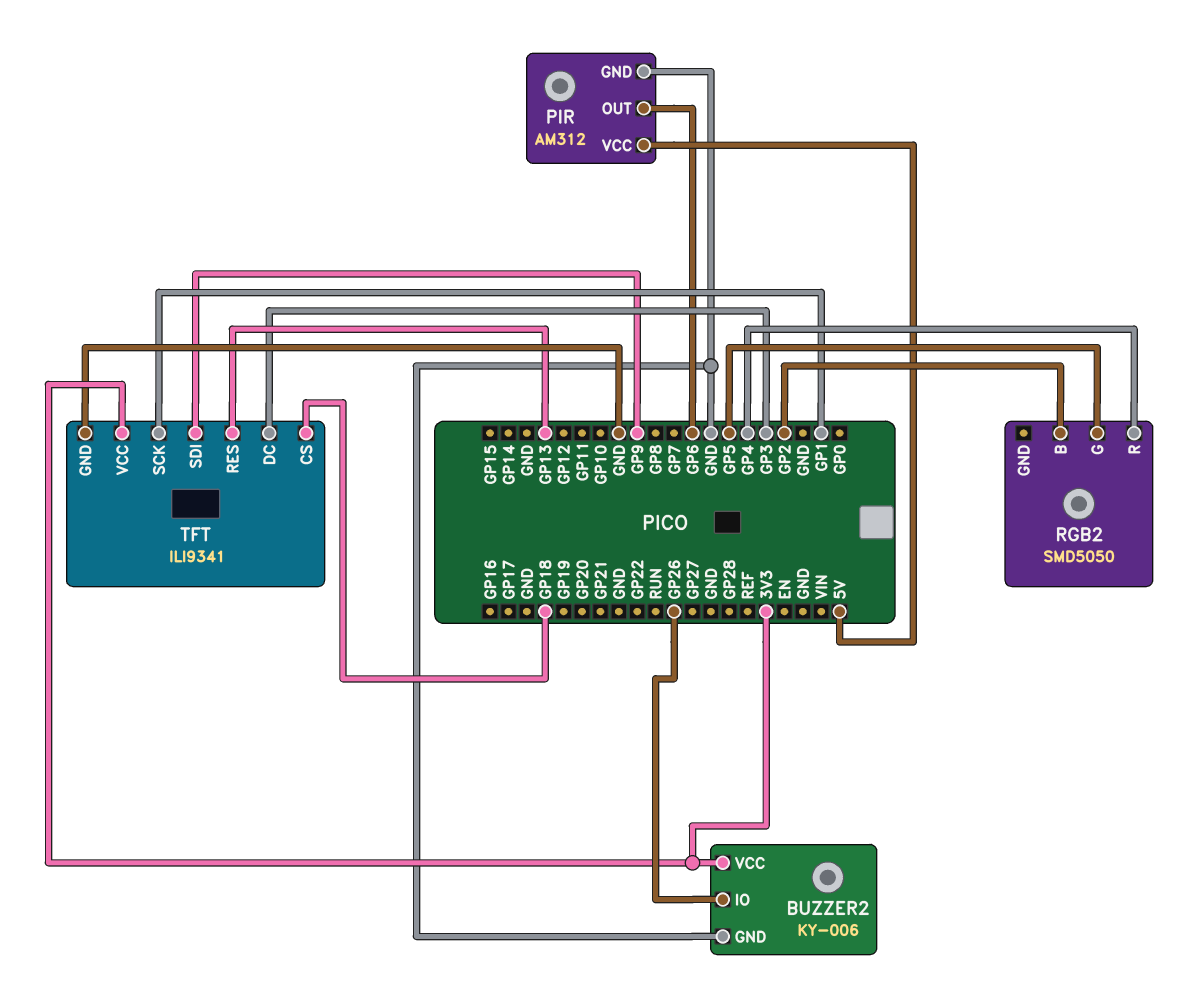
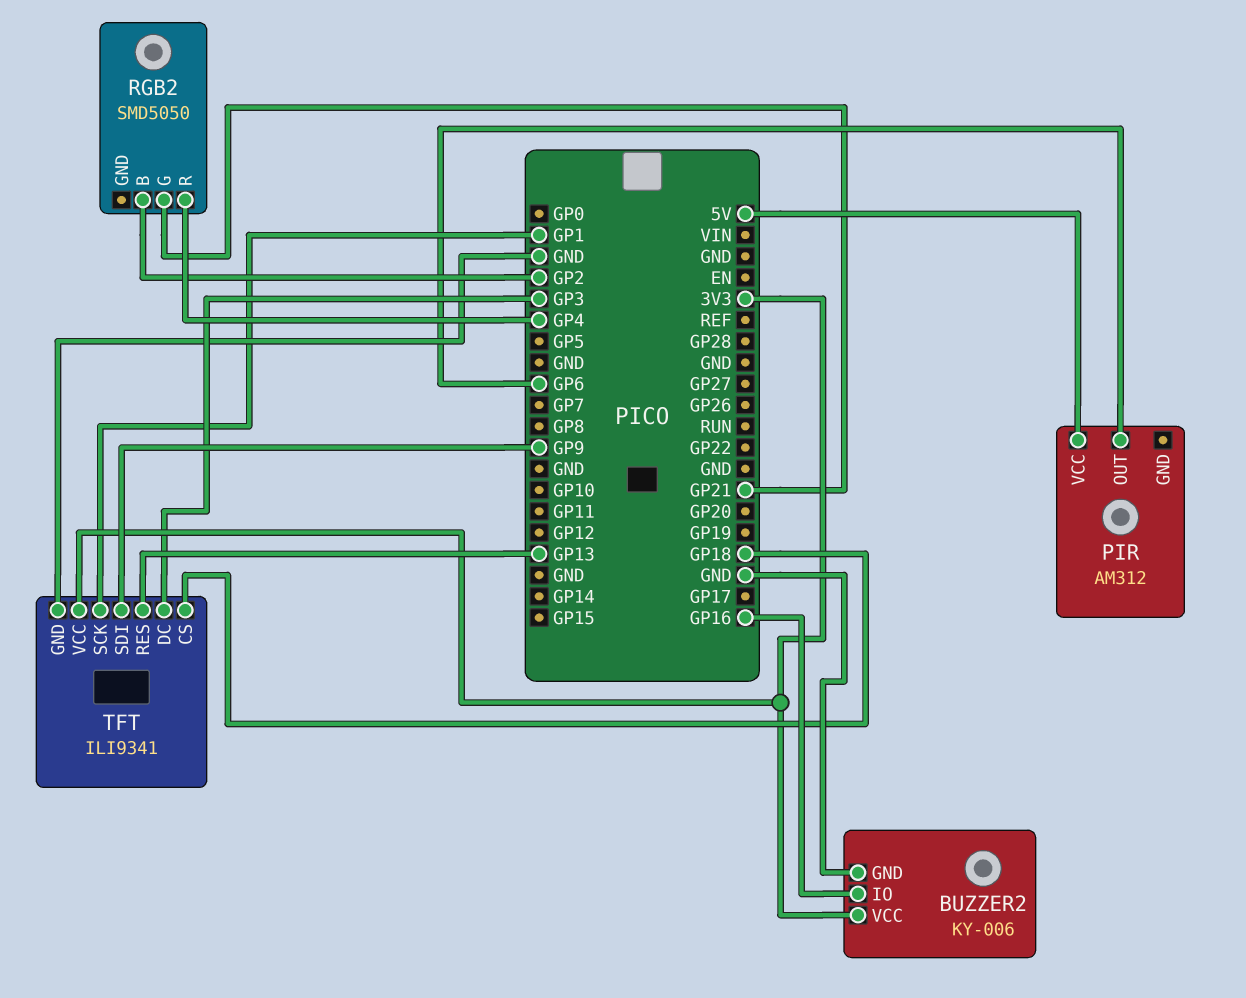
BUZZER2 pin IO: GP26 -> GP16
PIR pin GND: GND -> none
RGB2 pin G: GP5 -> GP21

